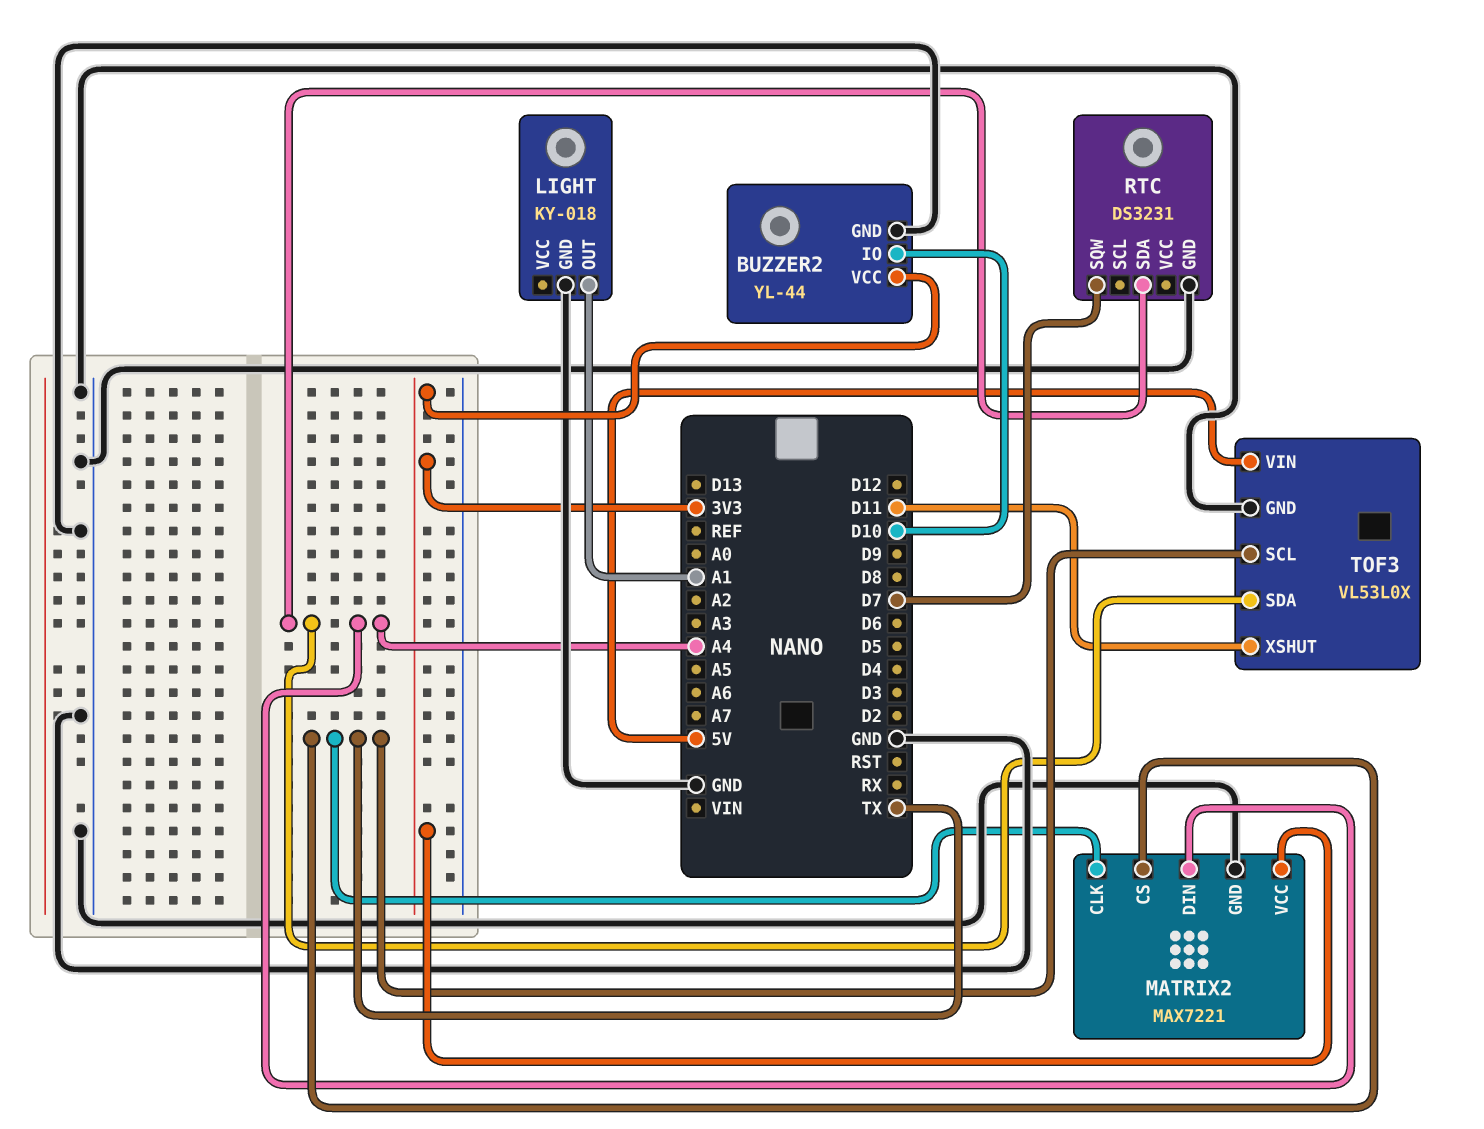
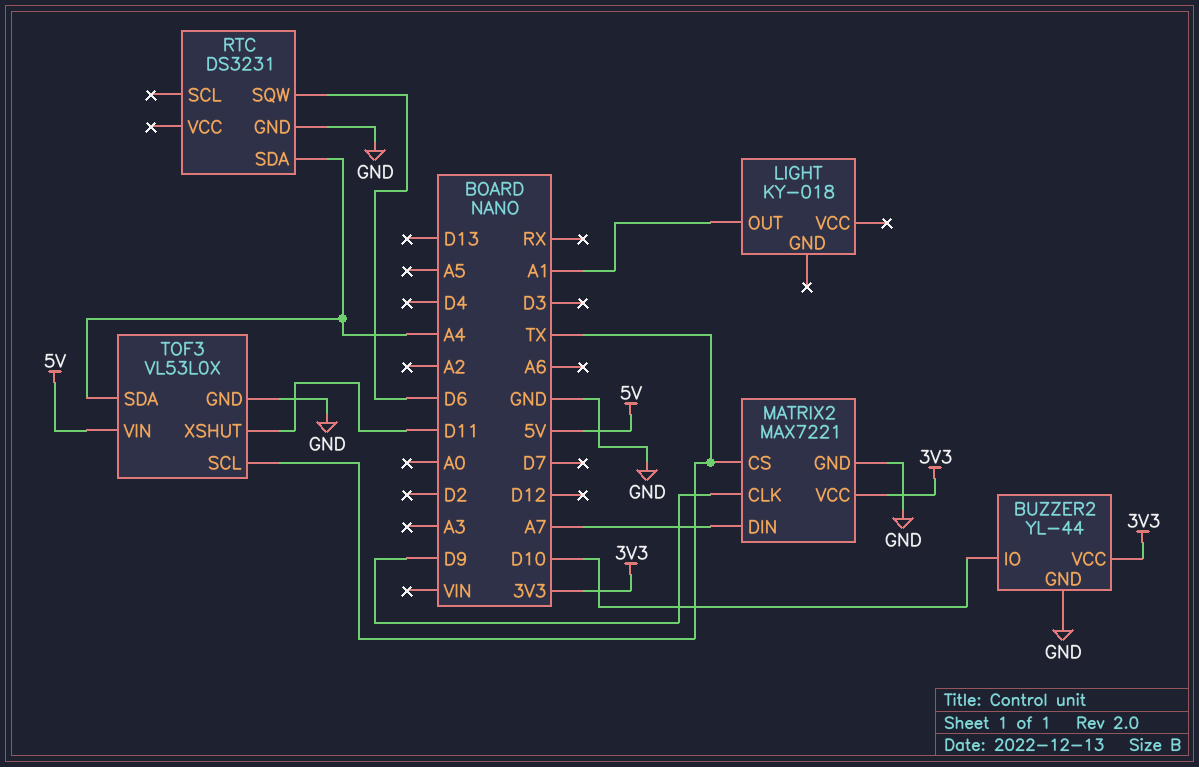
LIGHT pin GND: GND -> none
MATRIX2 pin CLK: TX -> D9
MATRIX2 pin DIN: A4 -> A7
RTC pin SQW: D7 -> D6

